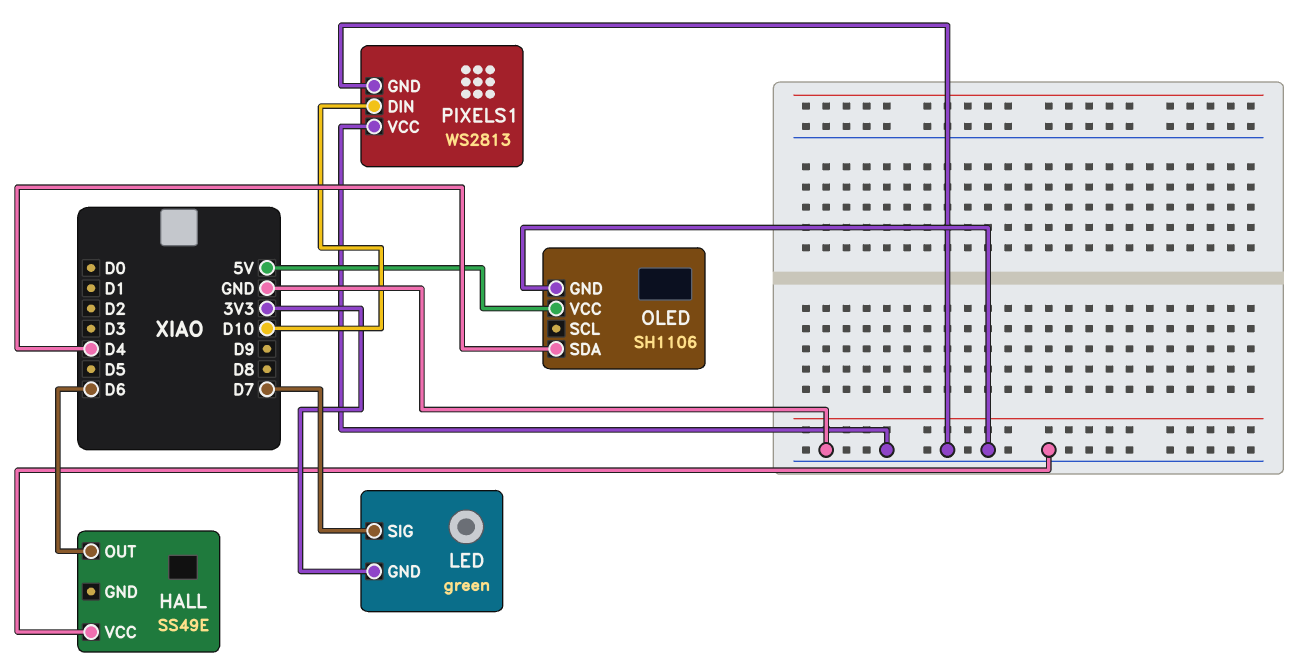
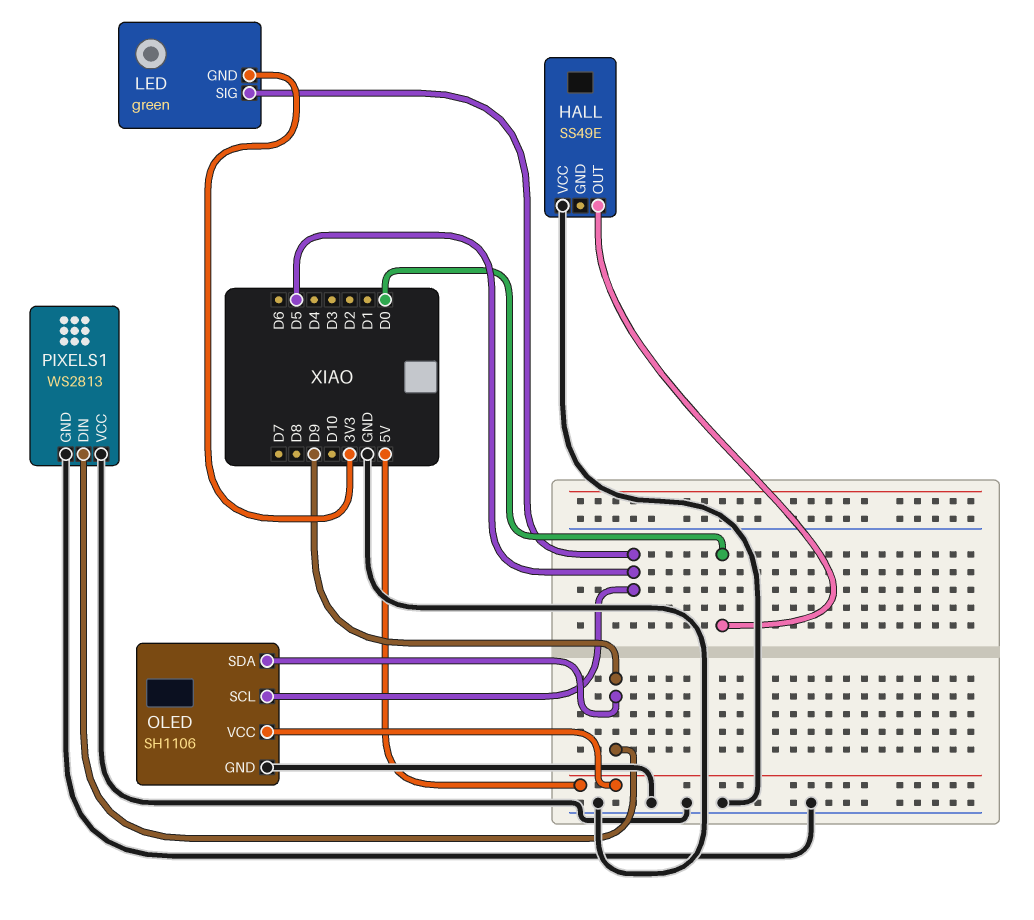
HALL pin OUT: D6 -> D0
LED pin SIG: D7 -> D5
OLED pin SCL: none -> D5
OLED pin SDA: D4 -> D9
PIXELS1 pin DIN: D10 -> D9

